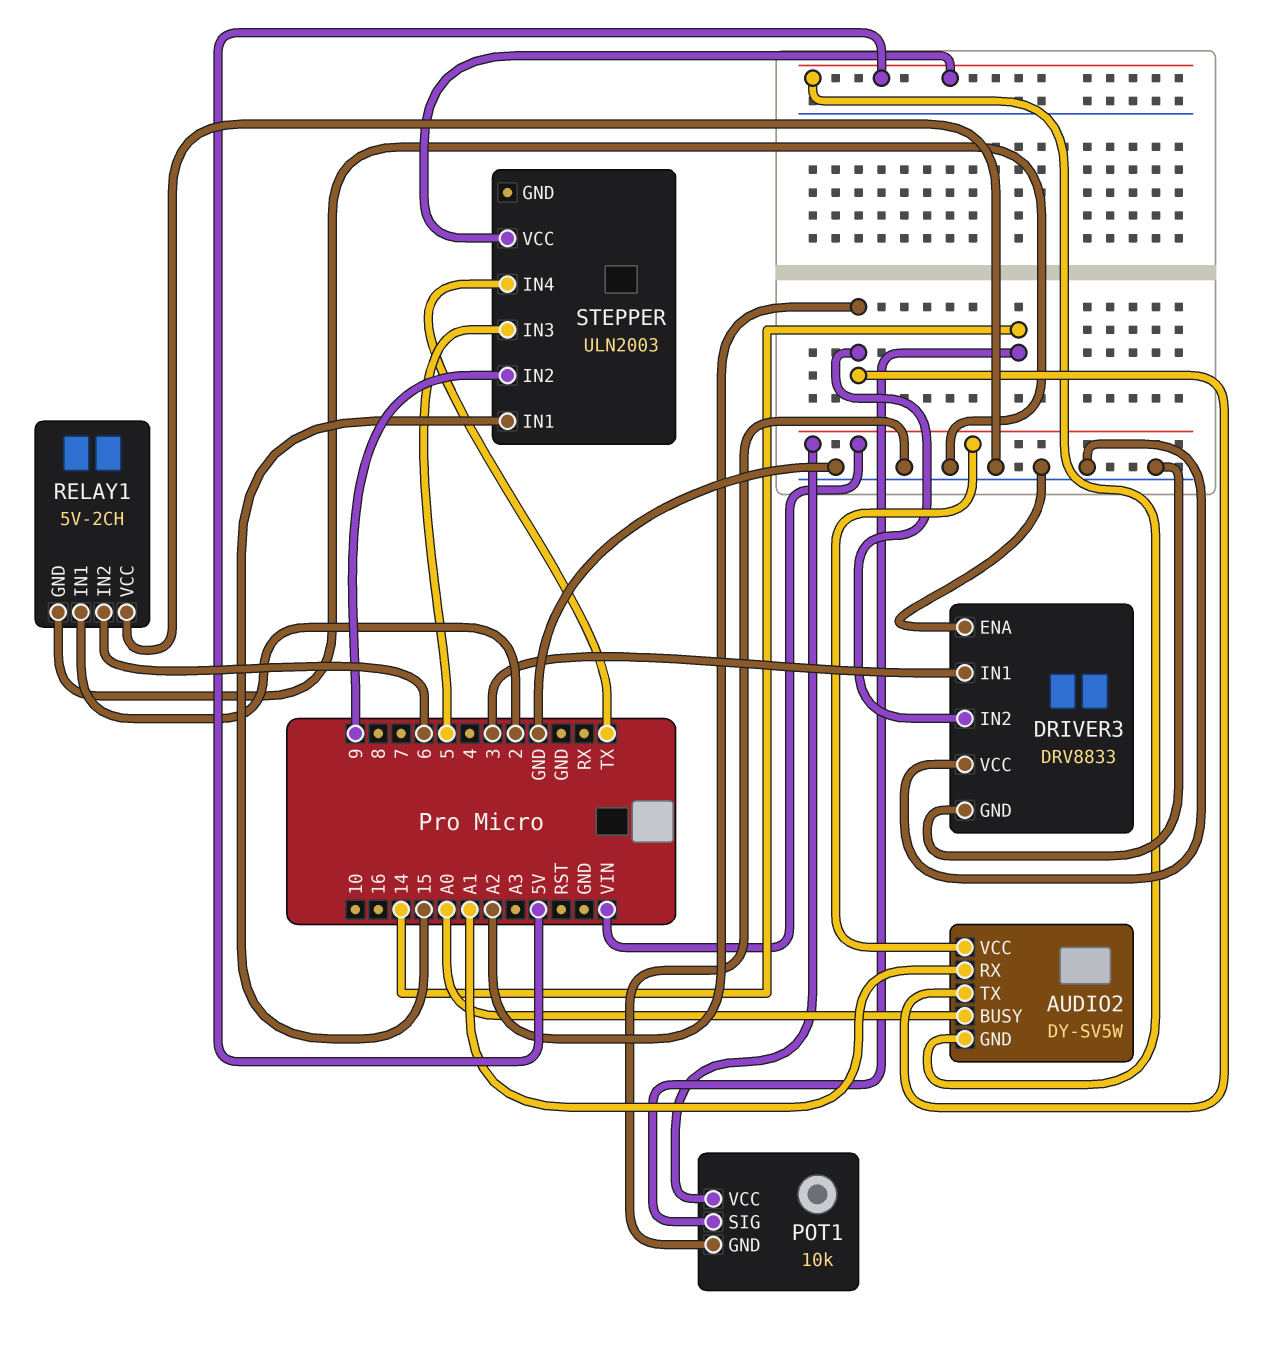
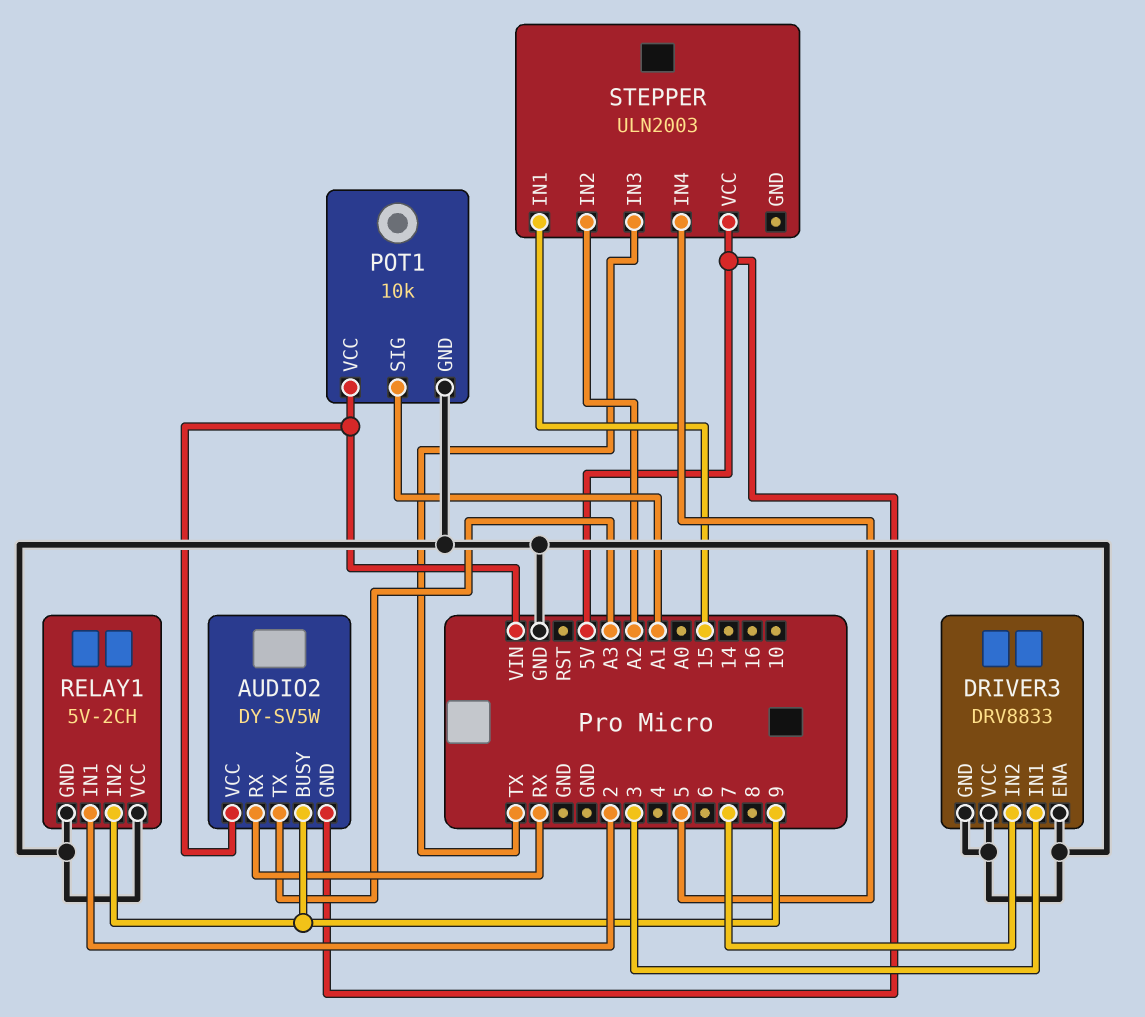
AUDIO2 pin BUSY: A0 -> 9
AUDIO2 pin RX: A1 -> RX
AUDIO2 pin TX: A2 -> A3
DRIVER3 pin IN2: A2 -> 7
POT1 pin SIG: 14 -> A1
RELAY1 pin IN2: 6 -> 9
STEPPER pin IN2: 9 -> A2
STEPPER pin IN3: 5 -> TX
STEPPER pin IN4: TX -> 5

